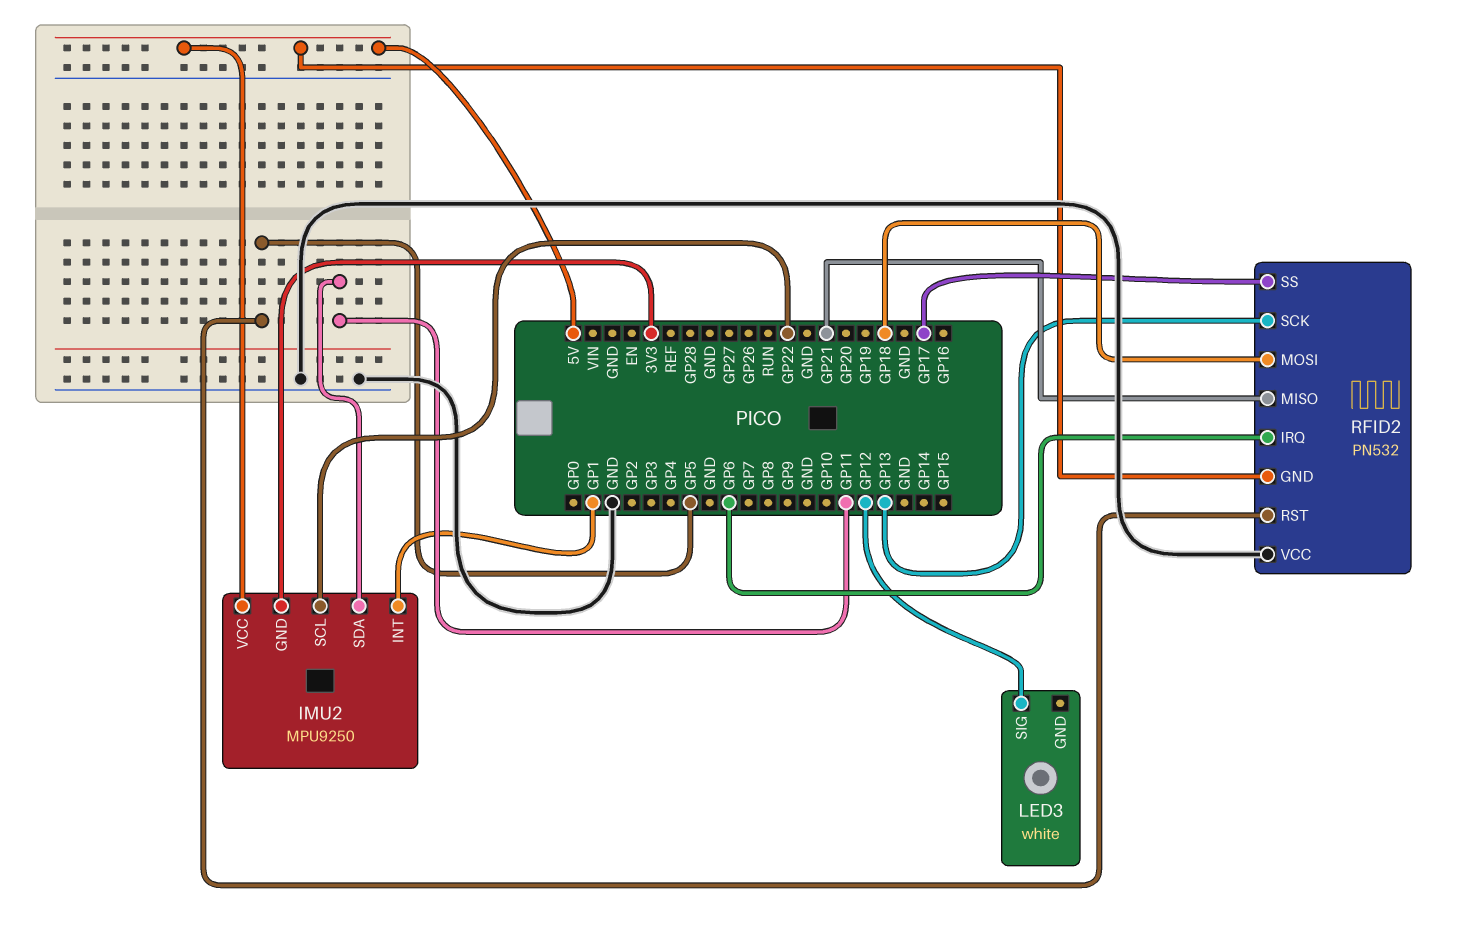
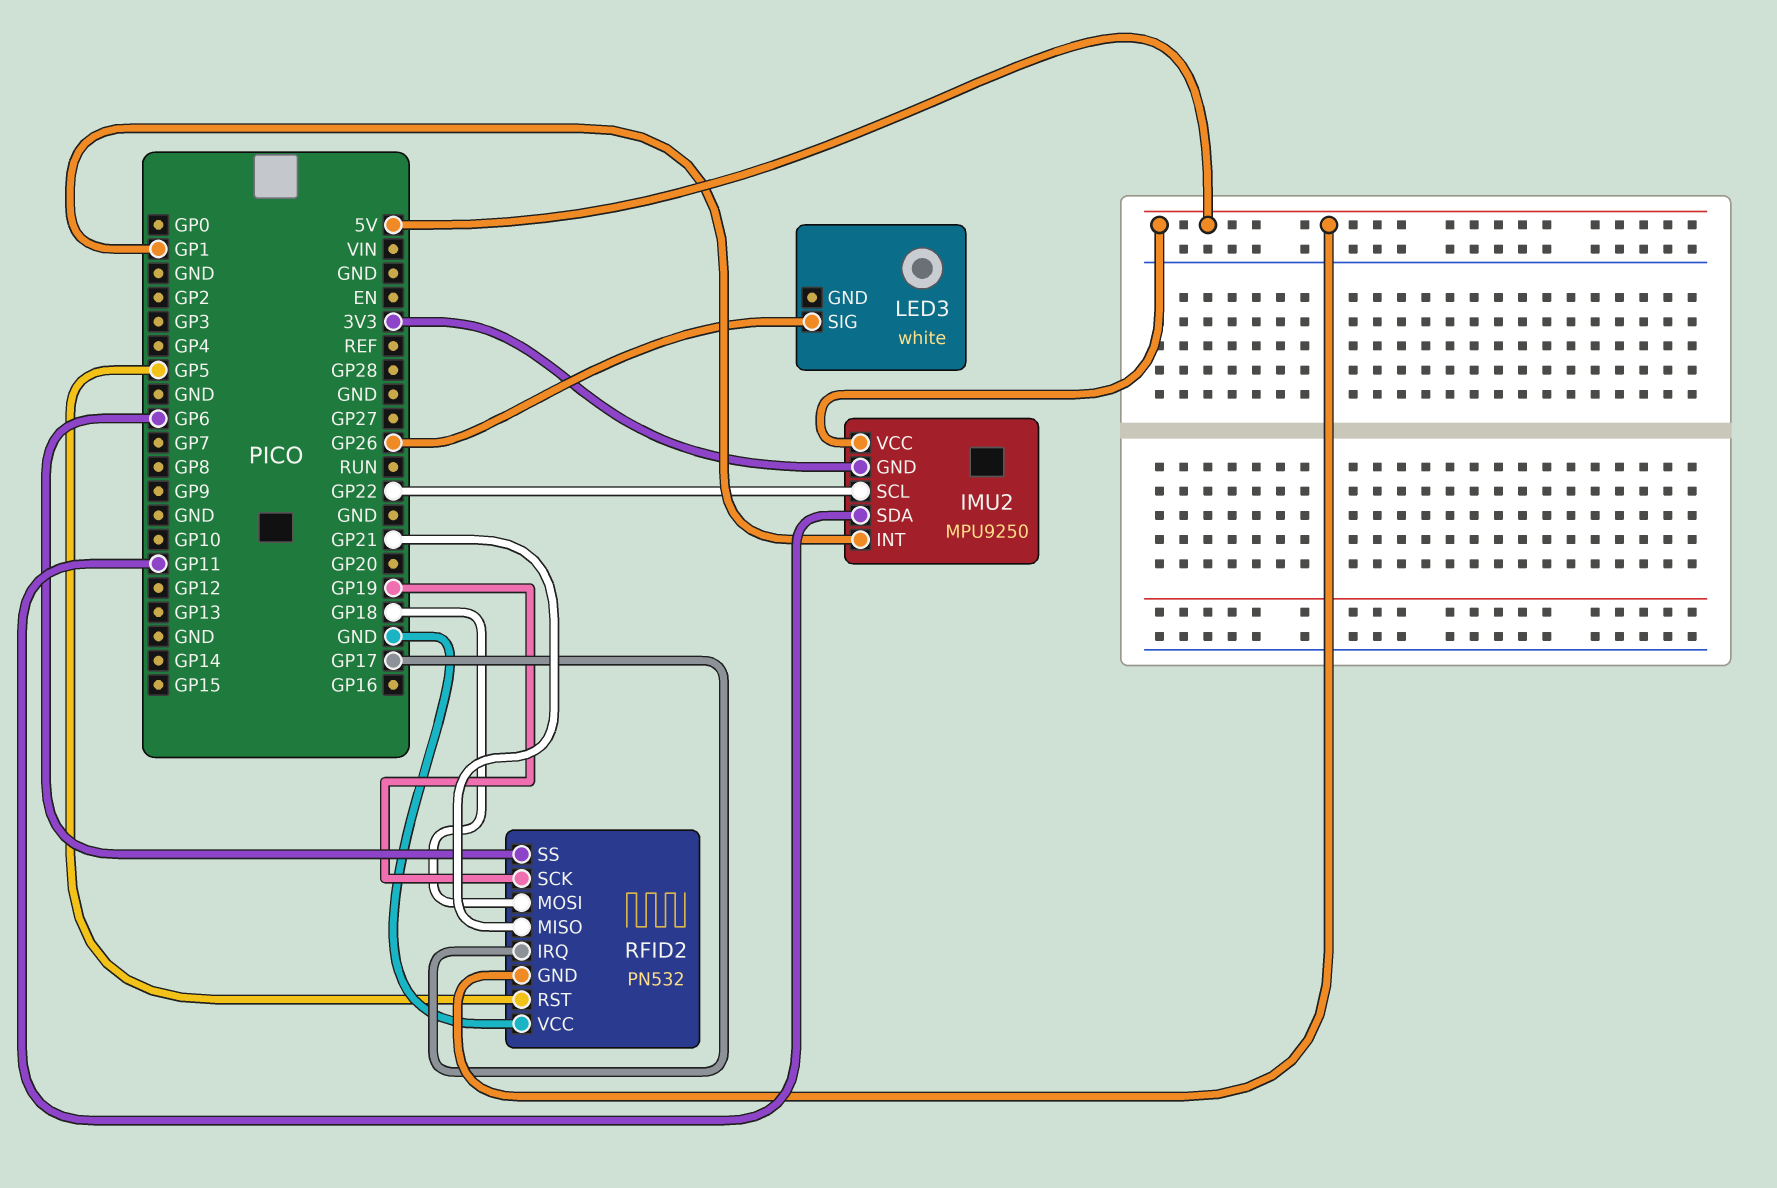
LED3 pin SIG: GP12 -> GP26
RFID2 pin IRQ: GP6 -> GP17
RFID2 pin SCK: GP13 -> GP19
RFID2 pin SS: GP17 -> GP6

